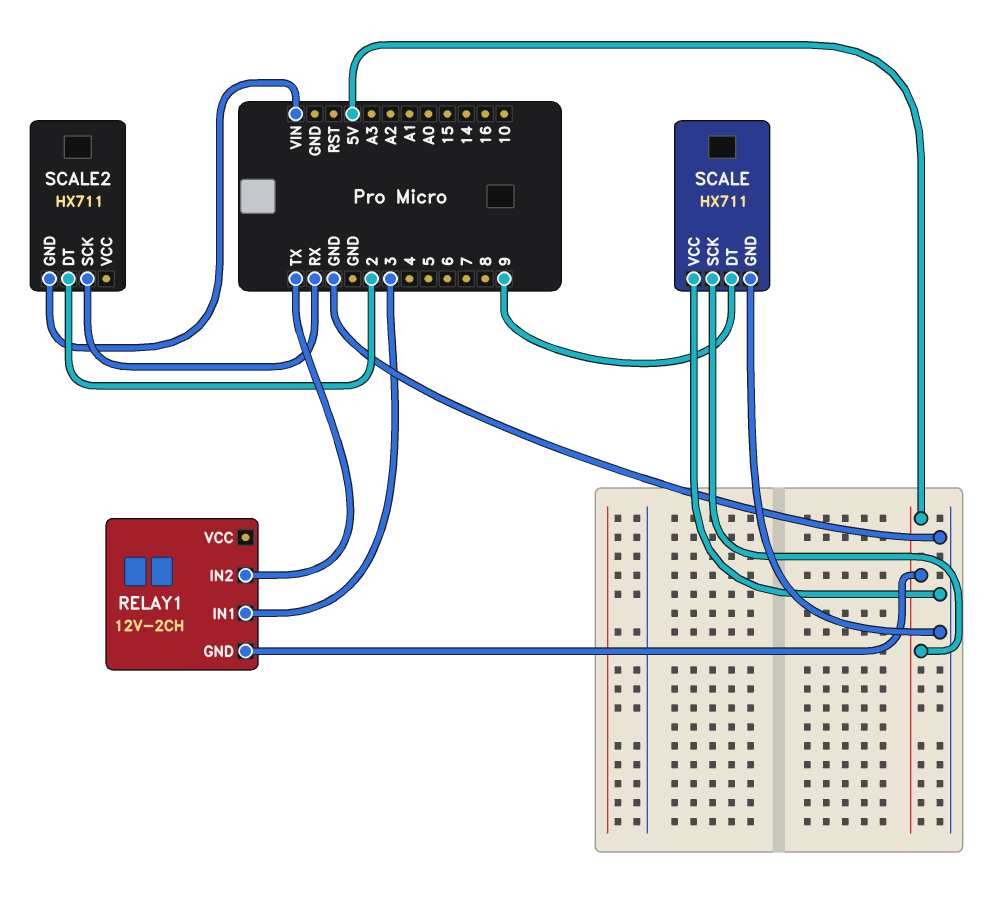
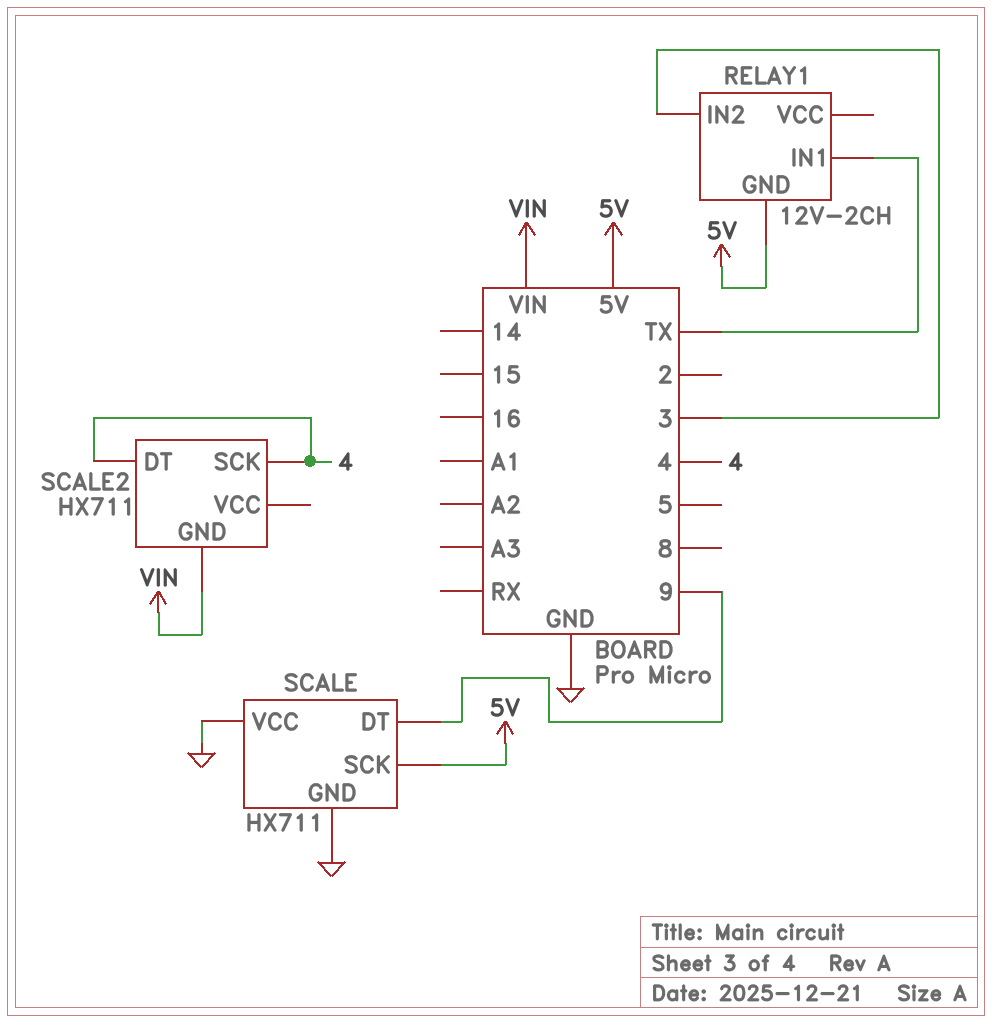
RELAY1 pin IN1: 3 -> TX
RELAY1 pin IN2: TX -> 3
SCALE2 pin DT: 2 -> 4
SCALE2 pin SCK: RX -> 4

